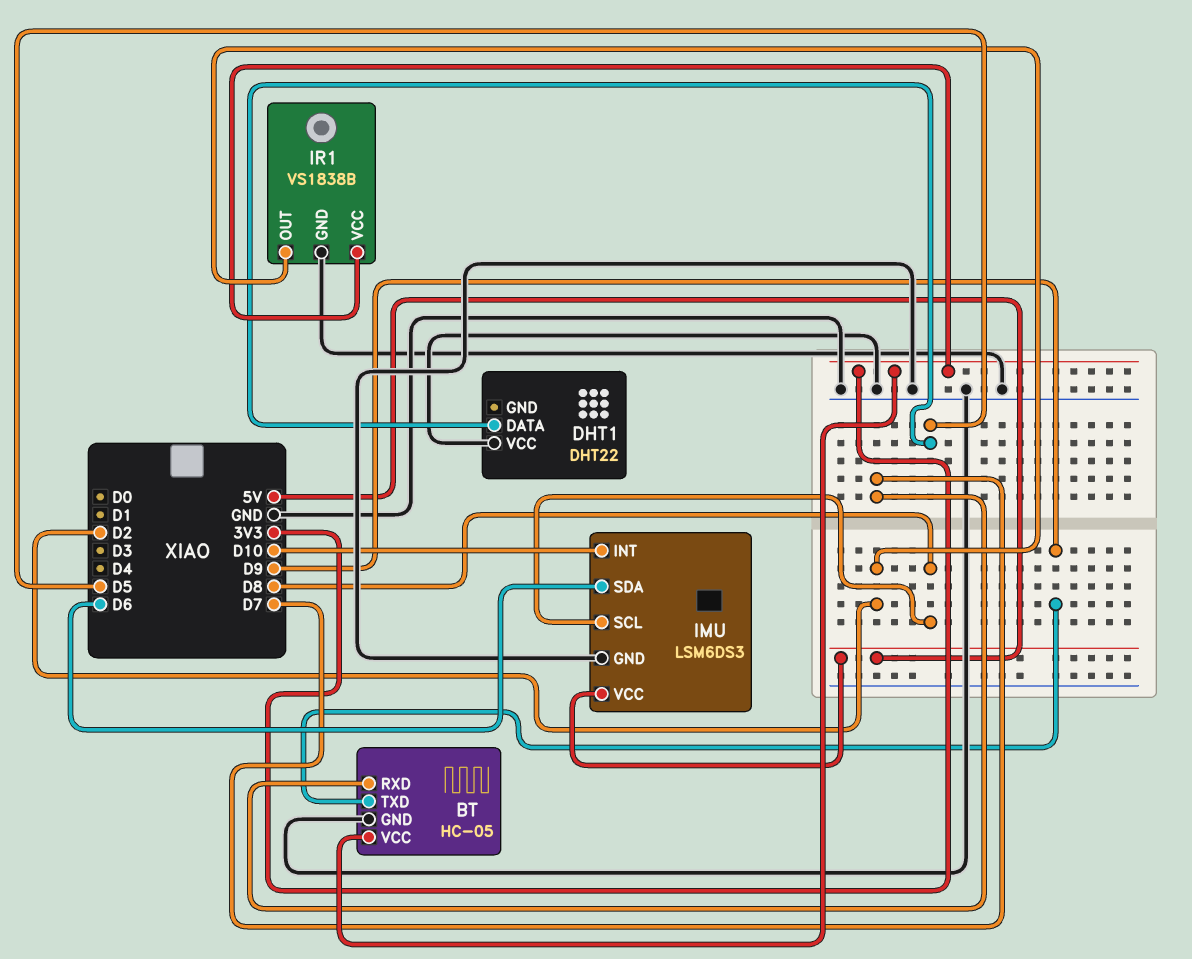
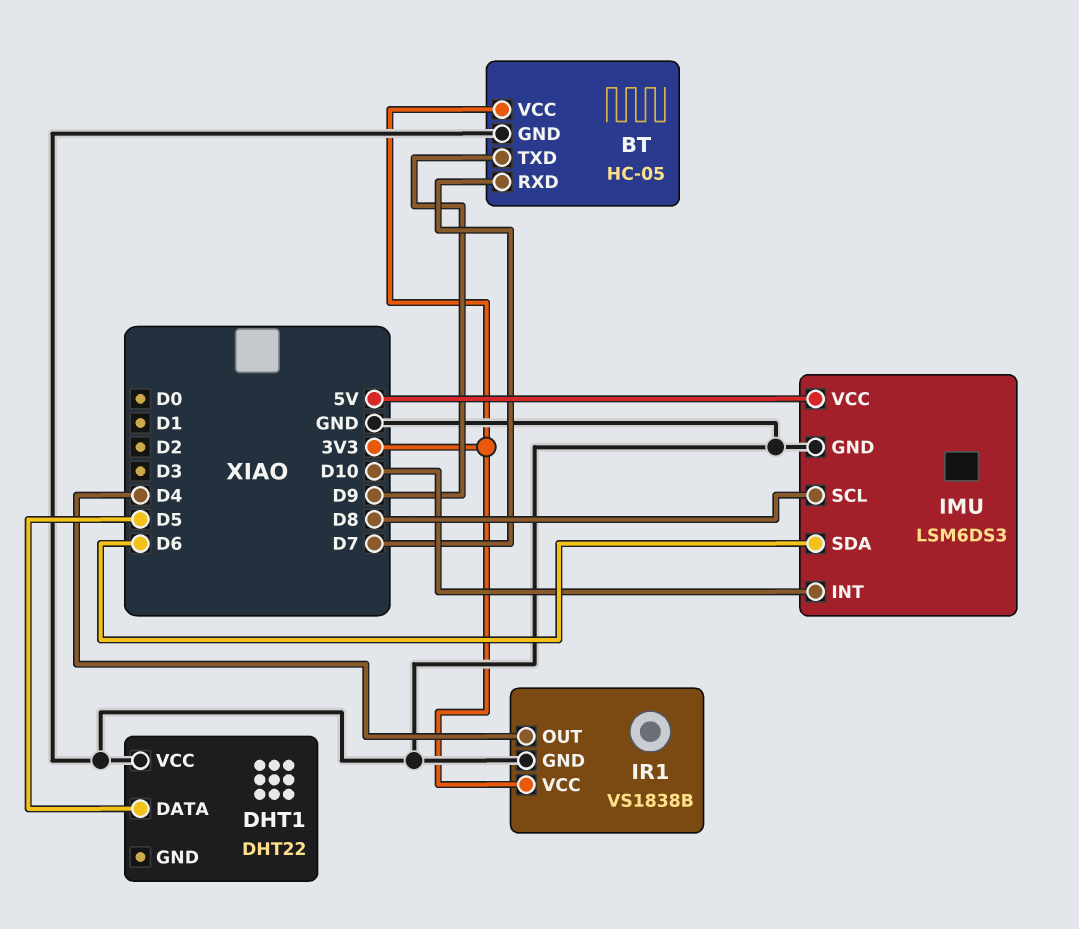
IR1 pin OUT: D2 -> D4

